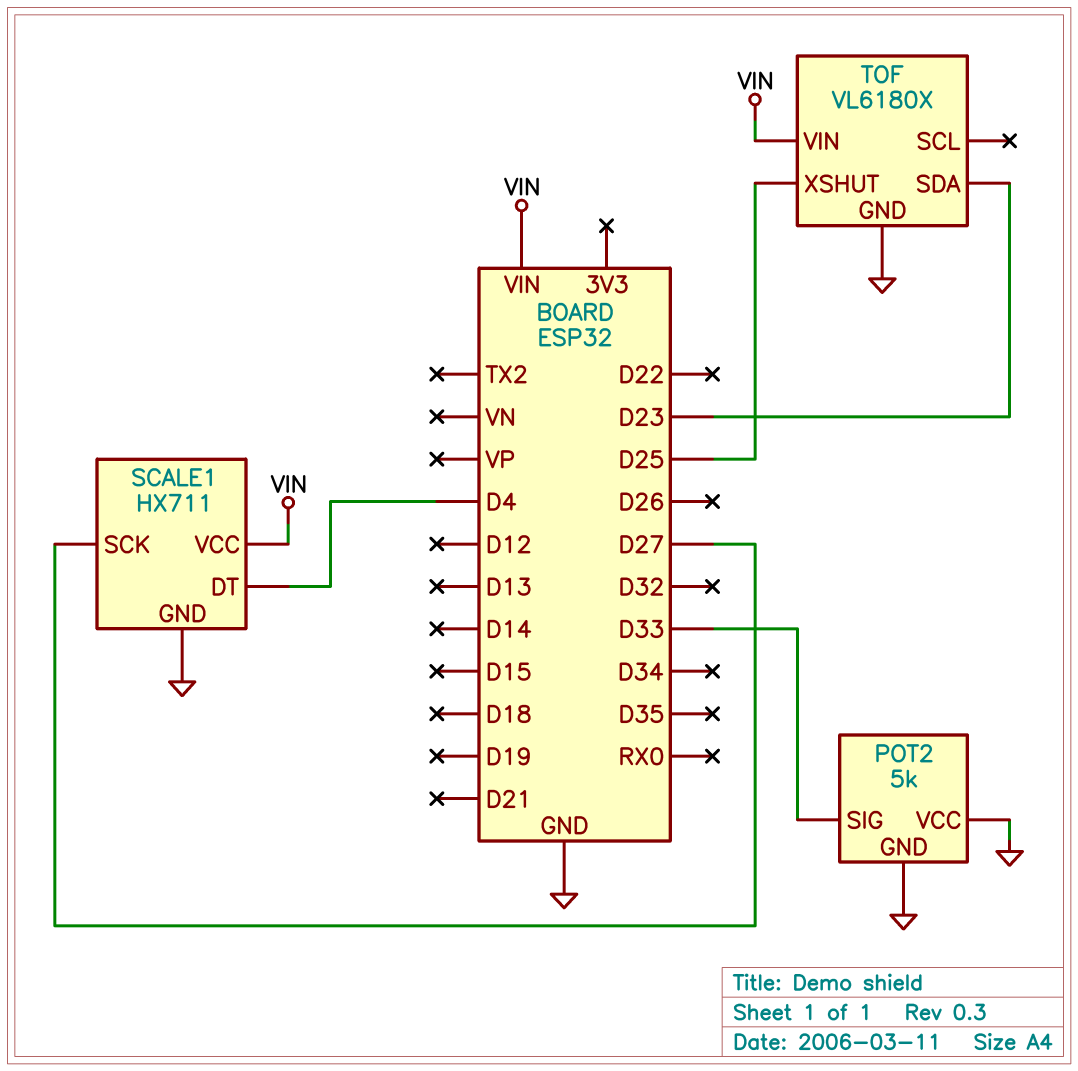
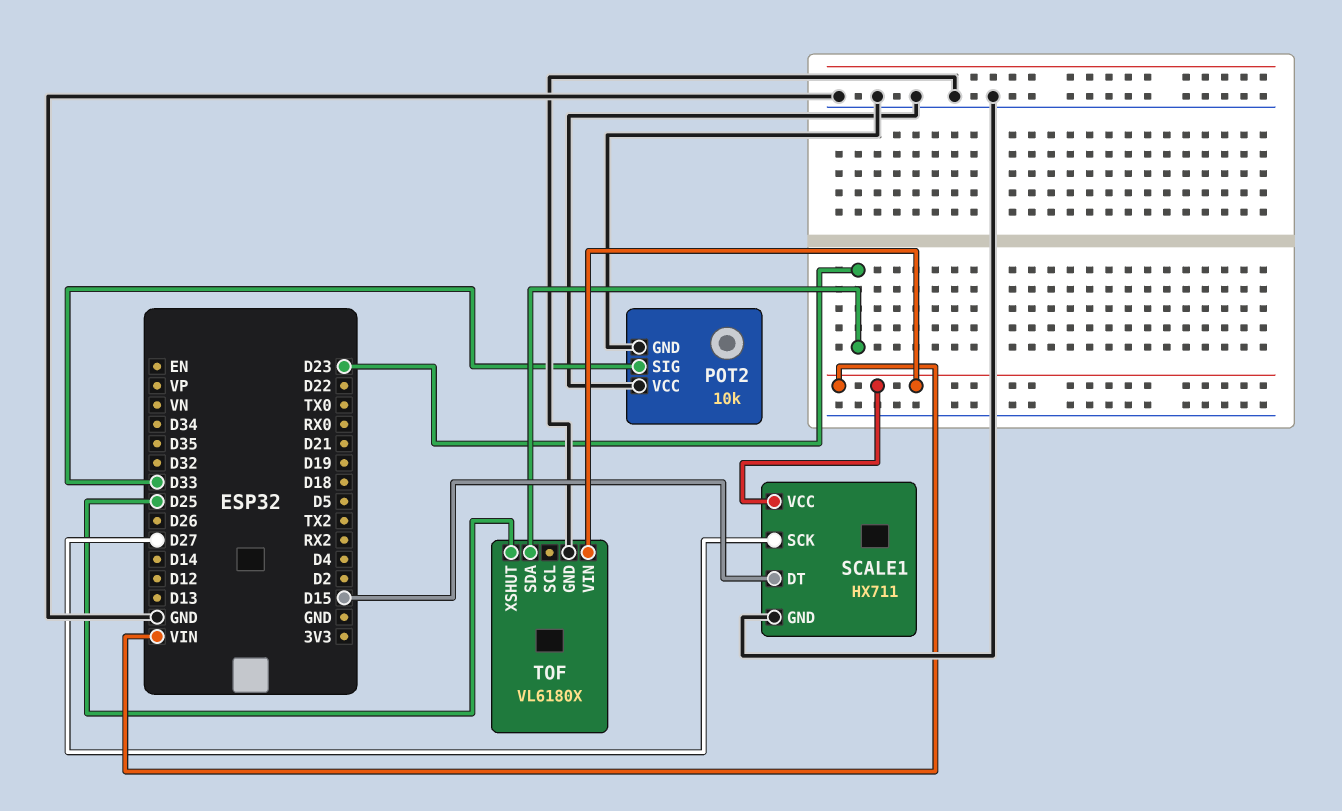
POT2: 5k -> 10k
SCALE1 pin DT: D4 -> D15

